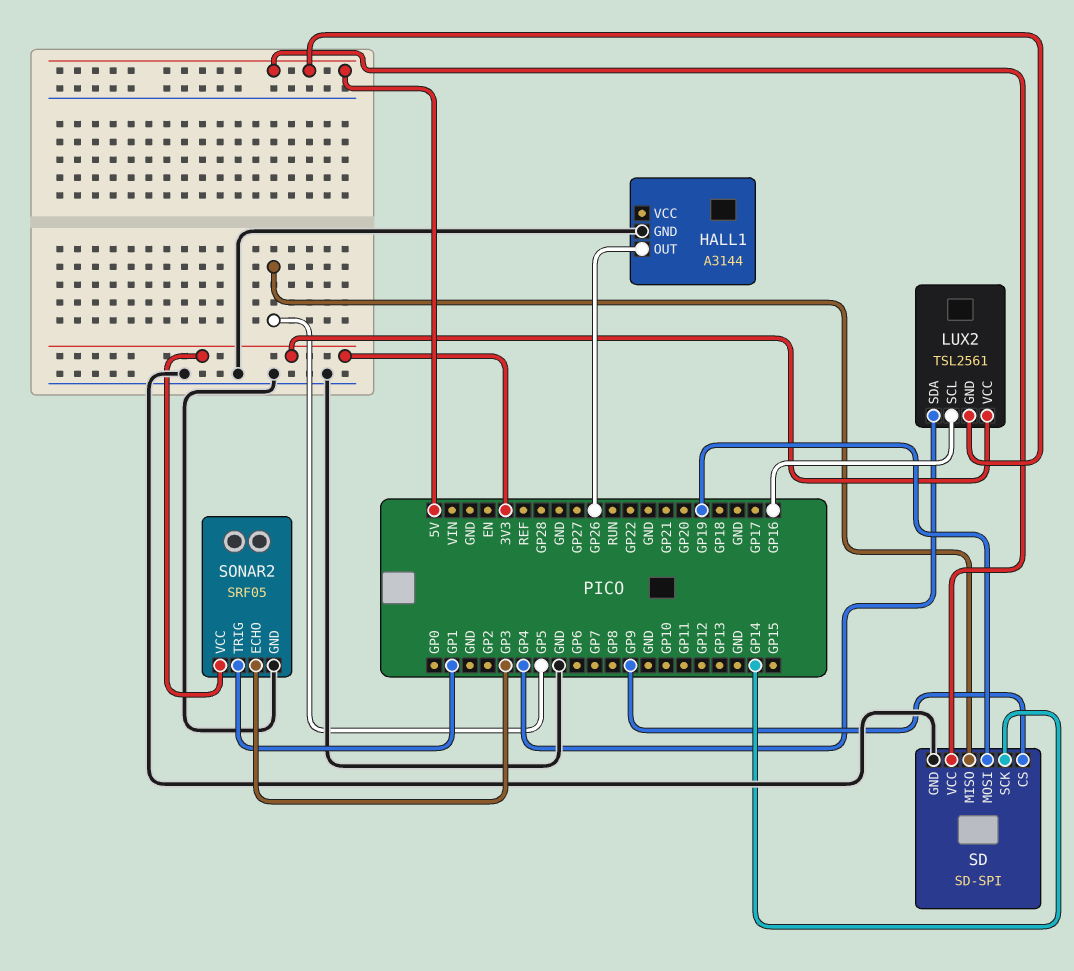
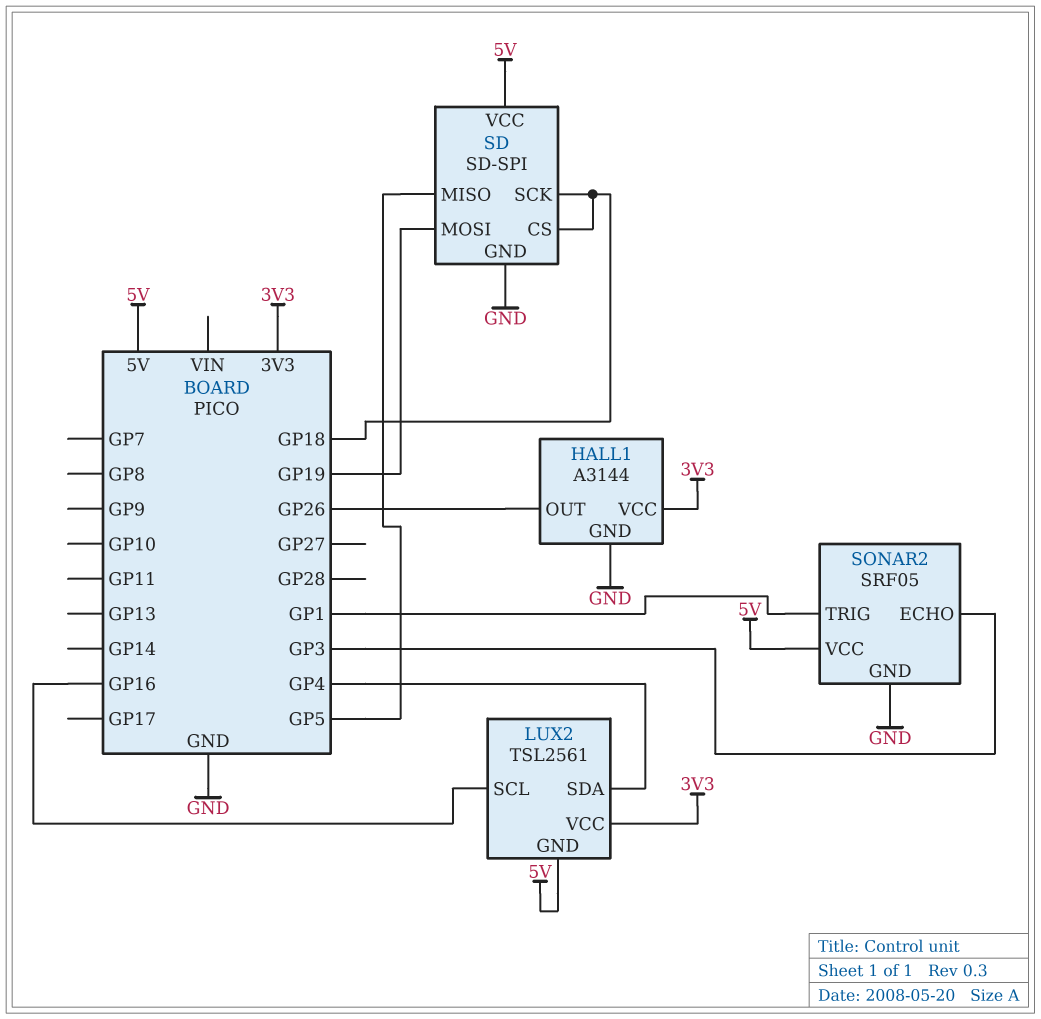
HALL1 pin VCC: none -> 3V3
SD pin CS: GP9 -> GP18
SD pin SCK: GP14 -> GP18
SONAR2 pin VCC: 3V3 -> 5V

